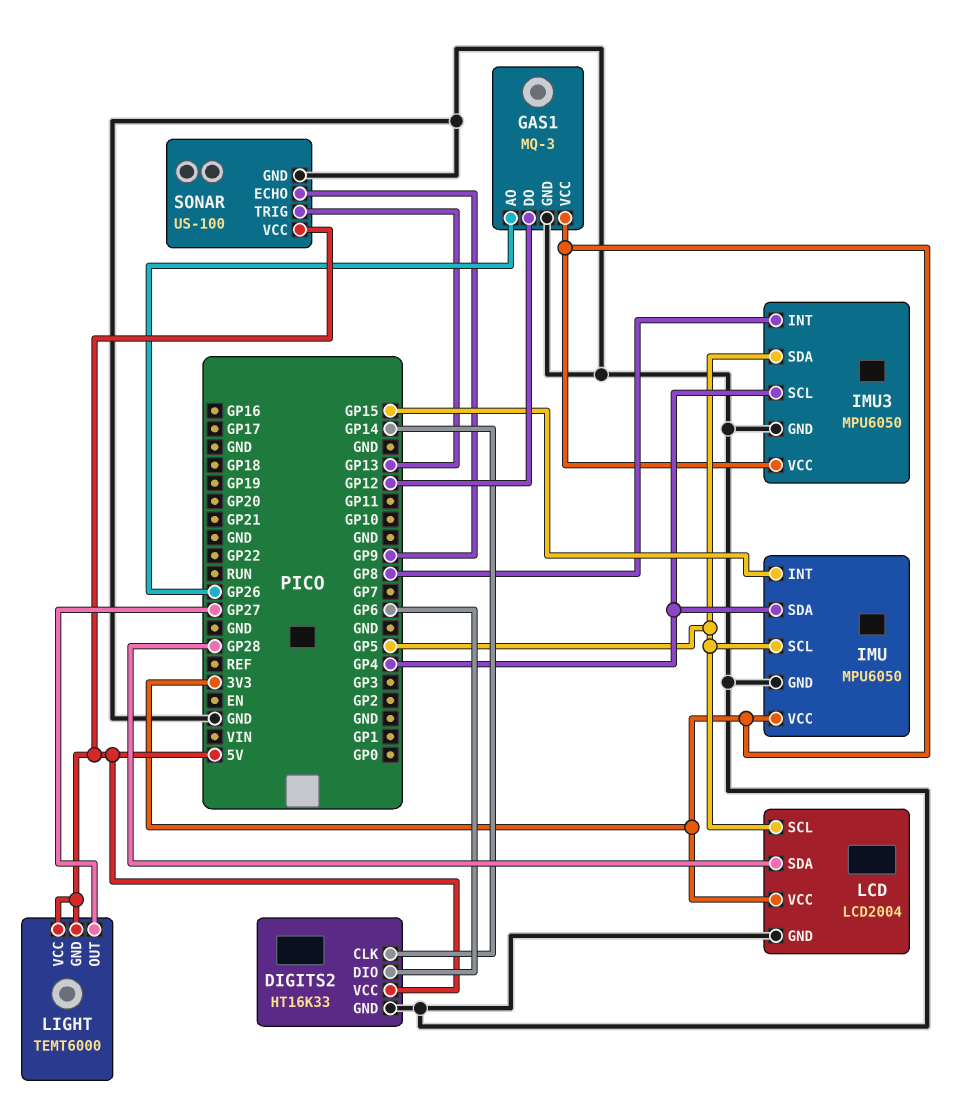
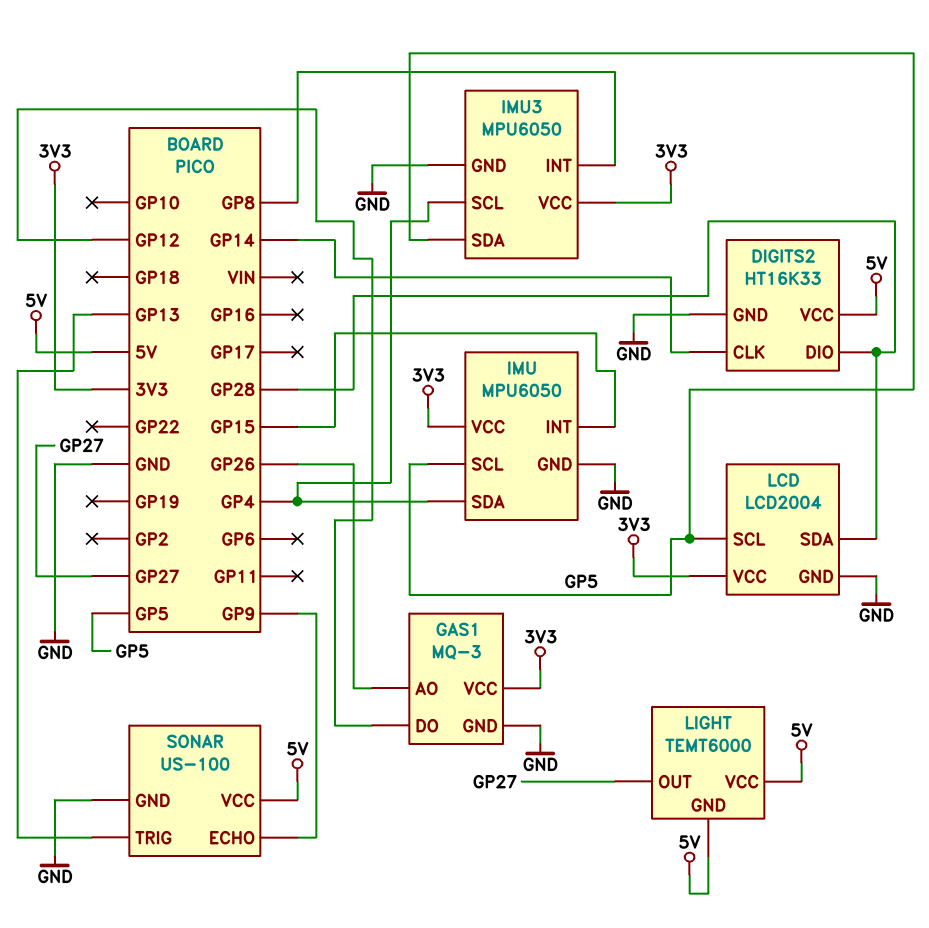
DIGITS2 pin DIO: GP6 -> GP28

